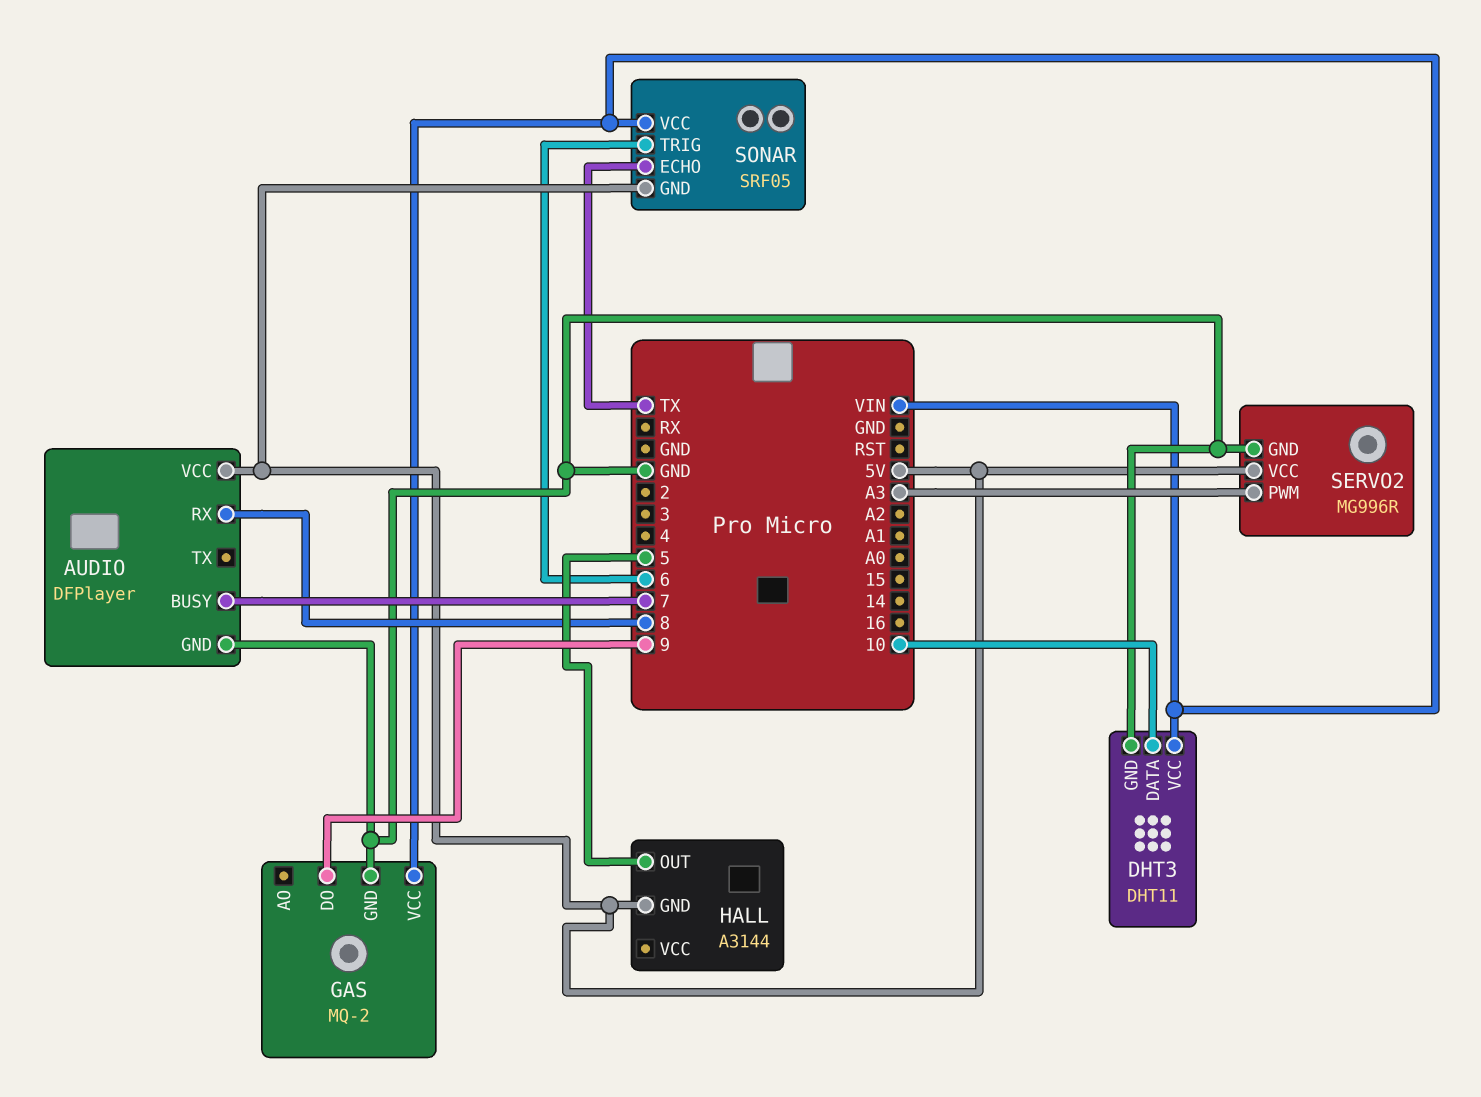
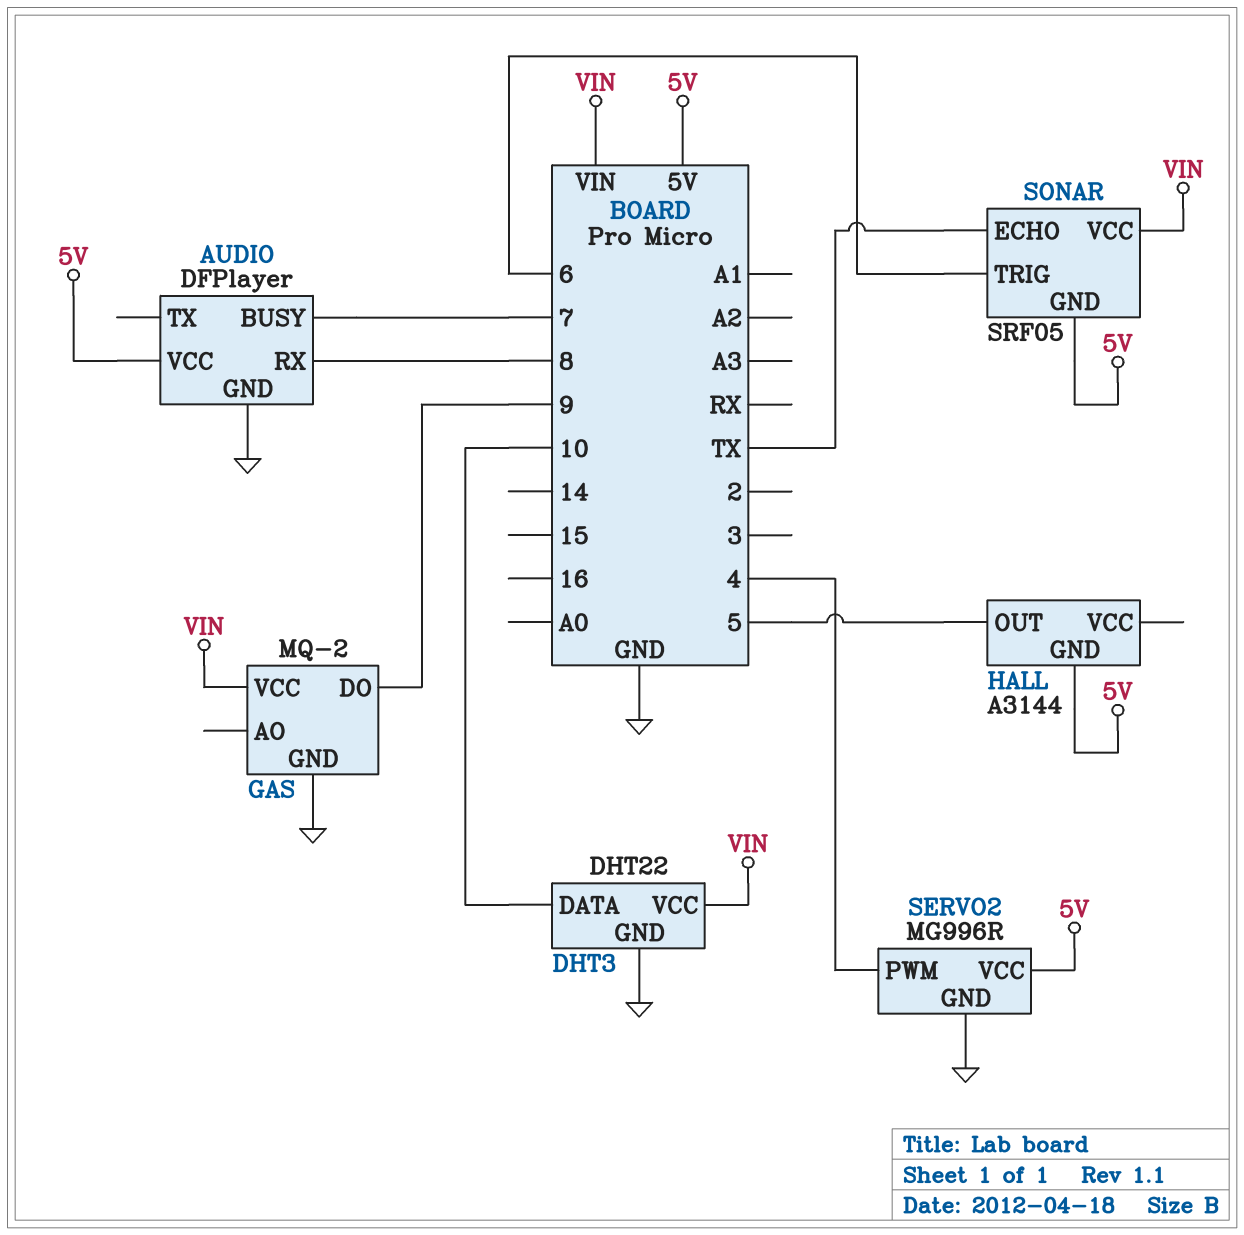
DHT3: DHT11 -> DHT22
SERVO2 pin PWM: A3 -> 4

